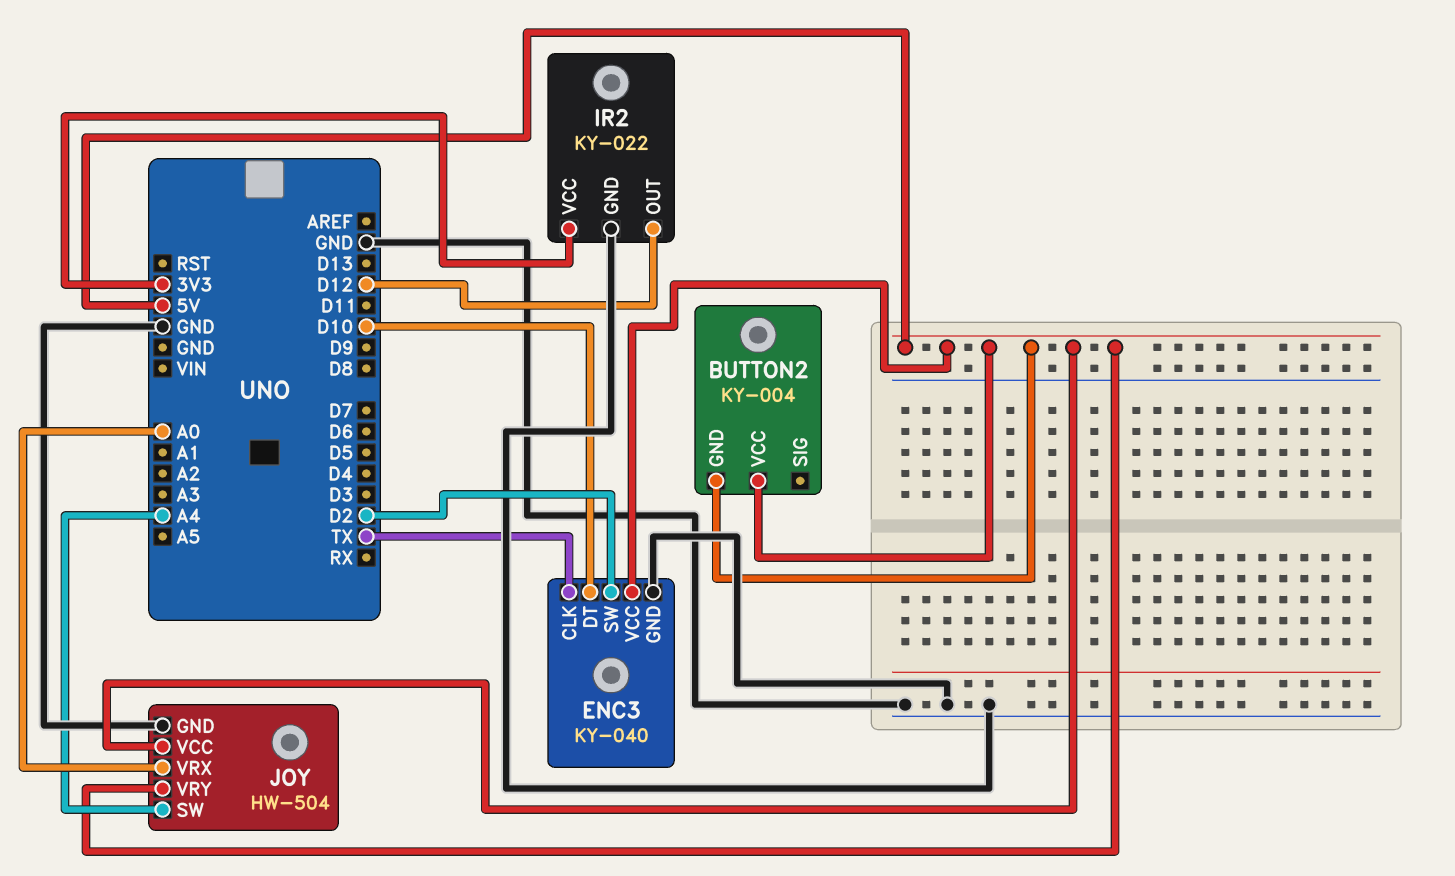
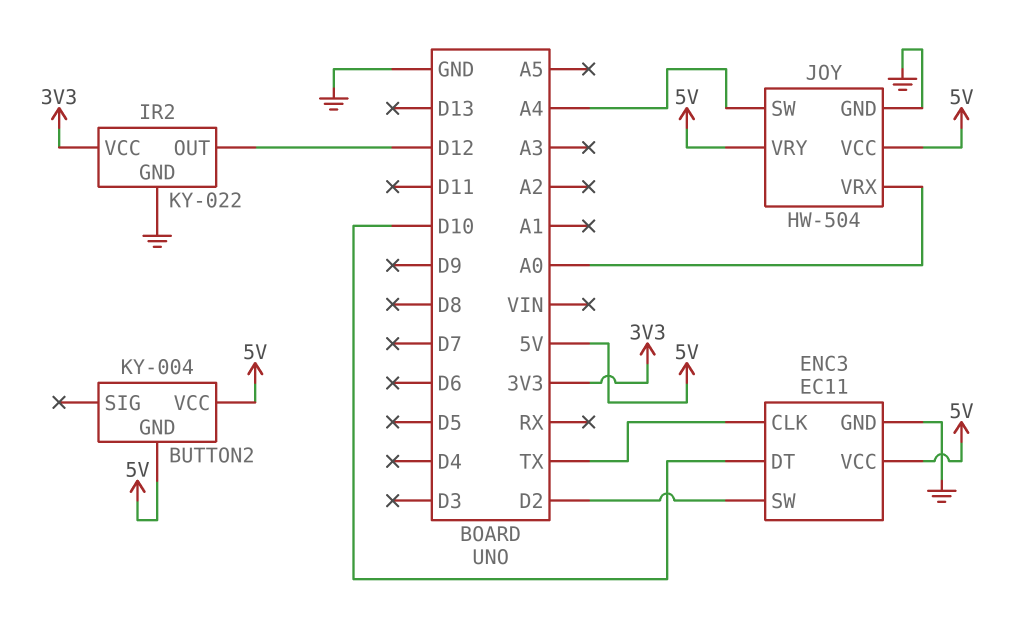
ENC3: KY-040 -> EC11

